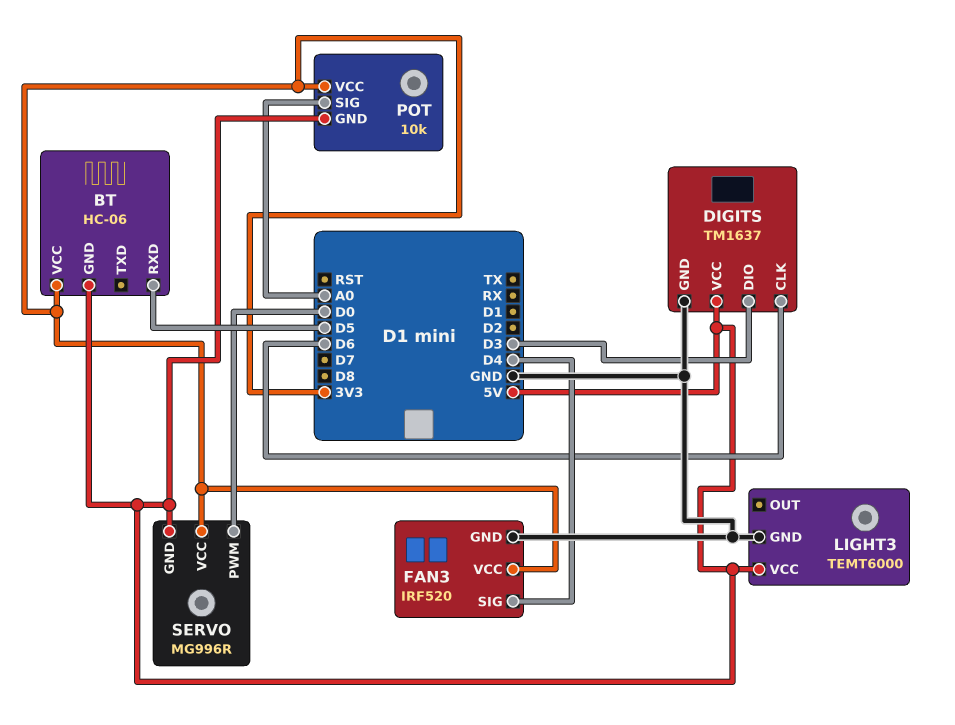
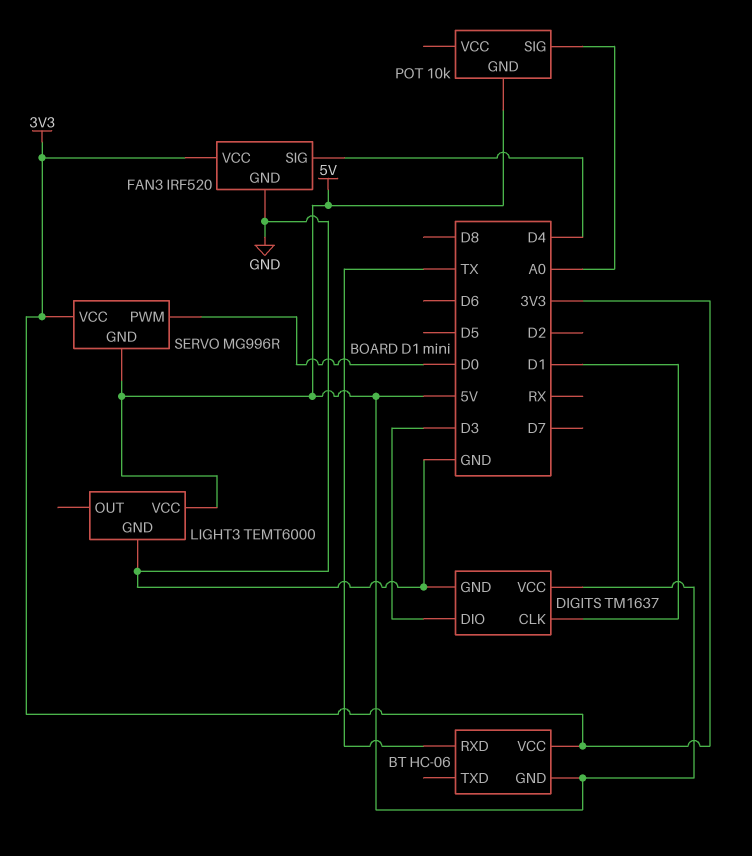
BT pin RXD: D5 -> TX
DIGITS pin CLK: D6 -> D1
POT pin VCC: 3V3 -> none

